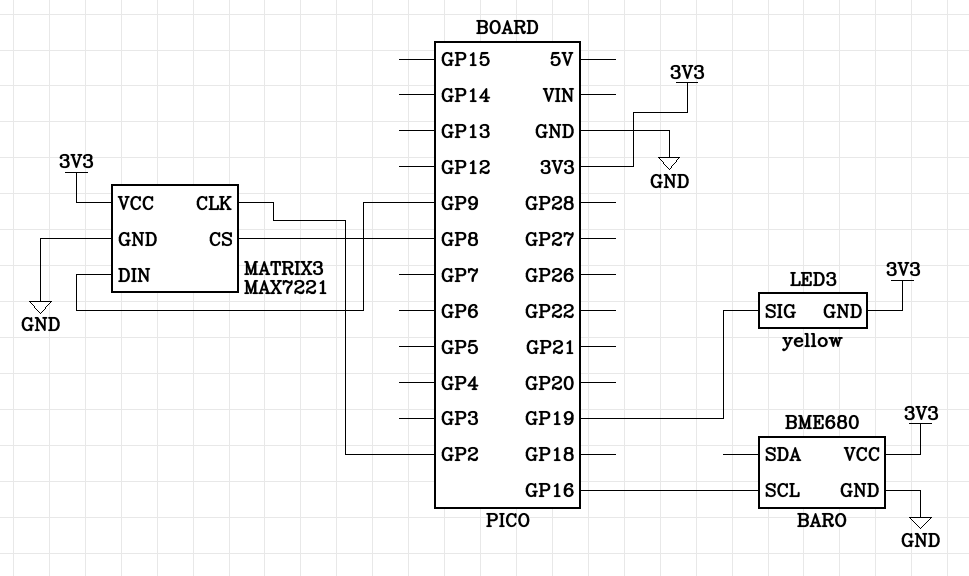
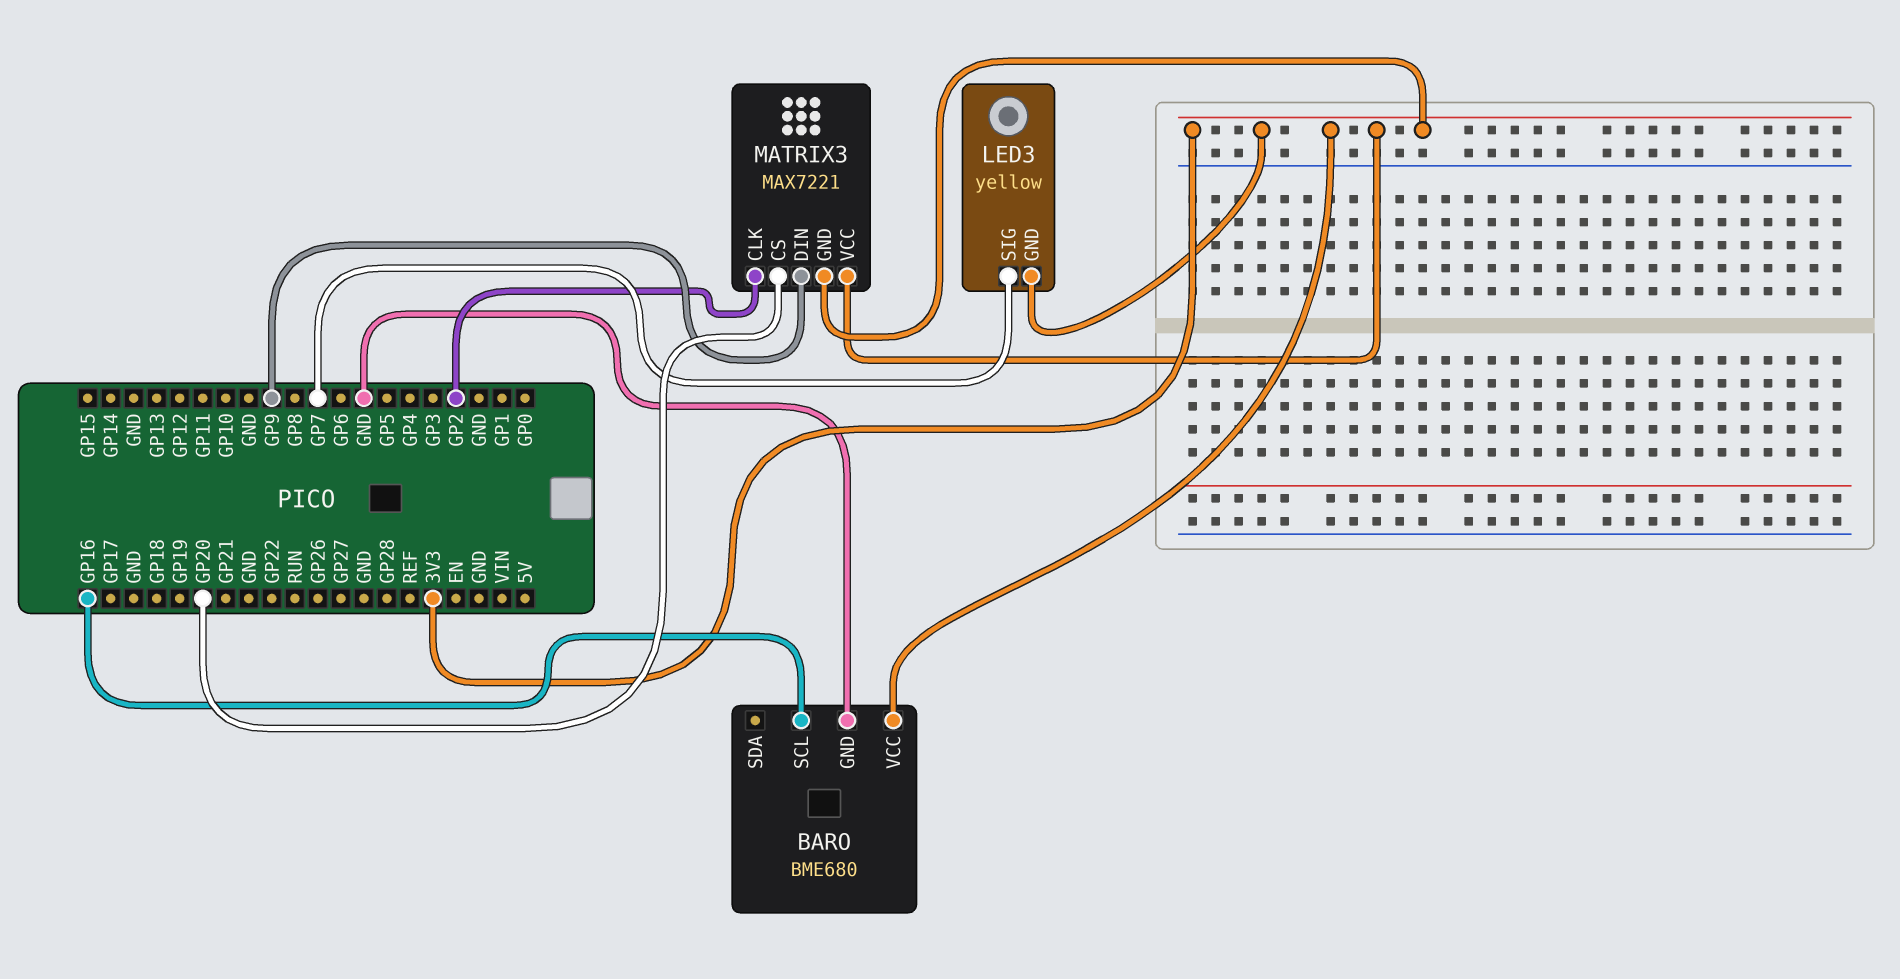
LED3 pin SIG: GP19 -> GP7
MATRIX3 pin CS: GP8 -> GP20
MATRIX3 pin GND: GND -> 3V3

